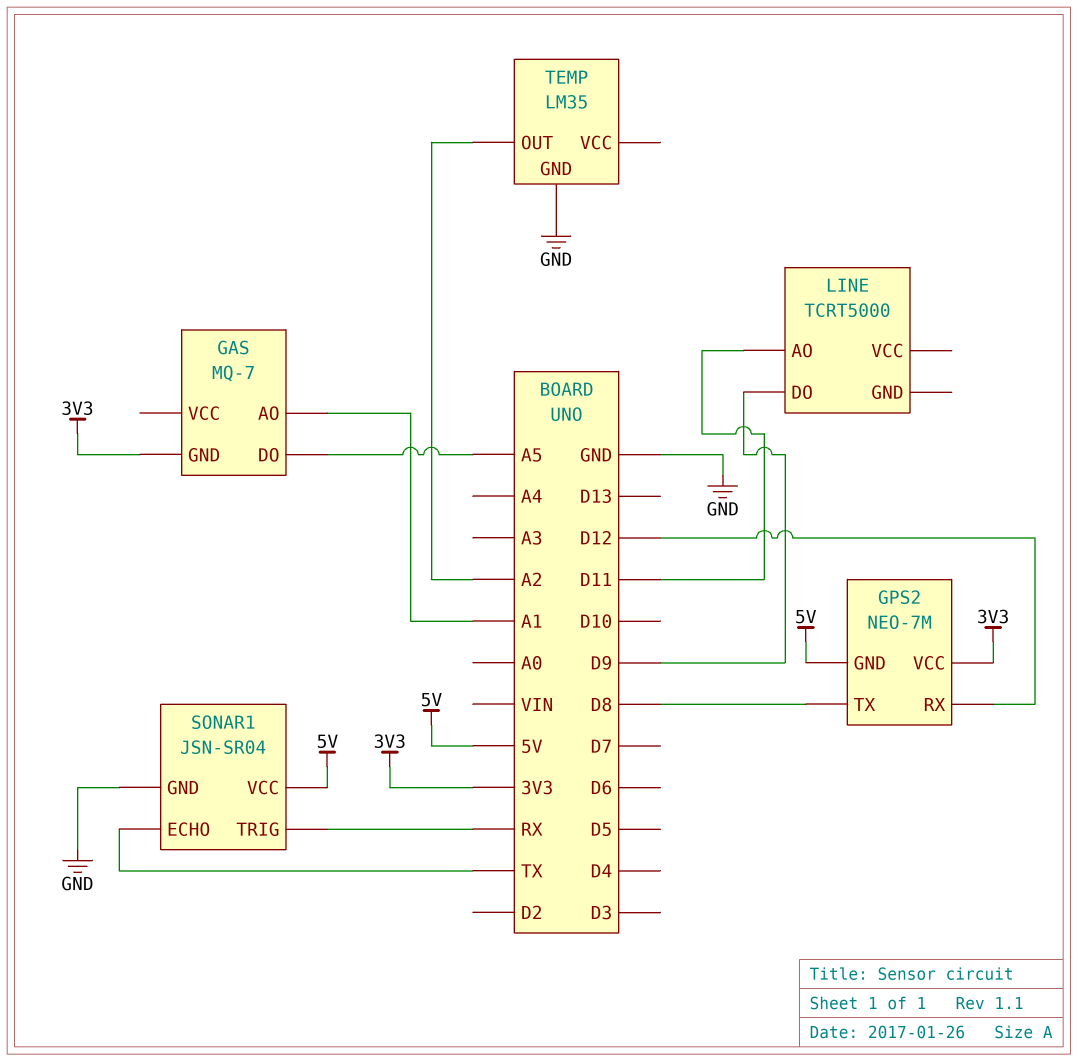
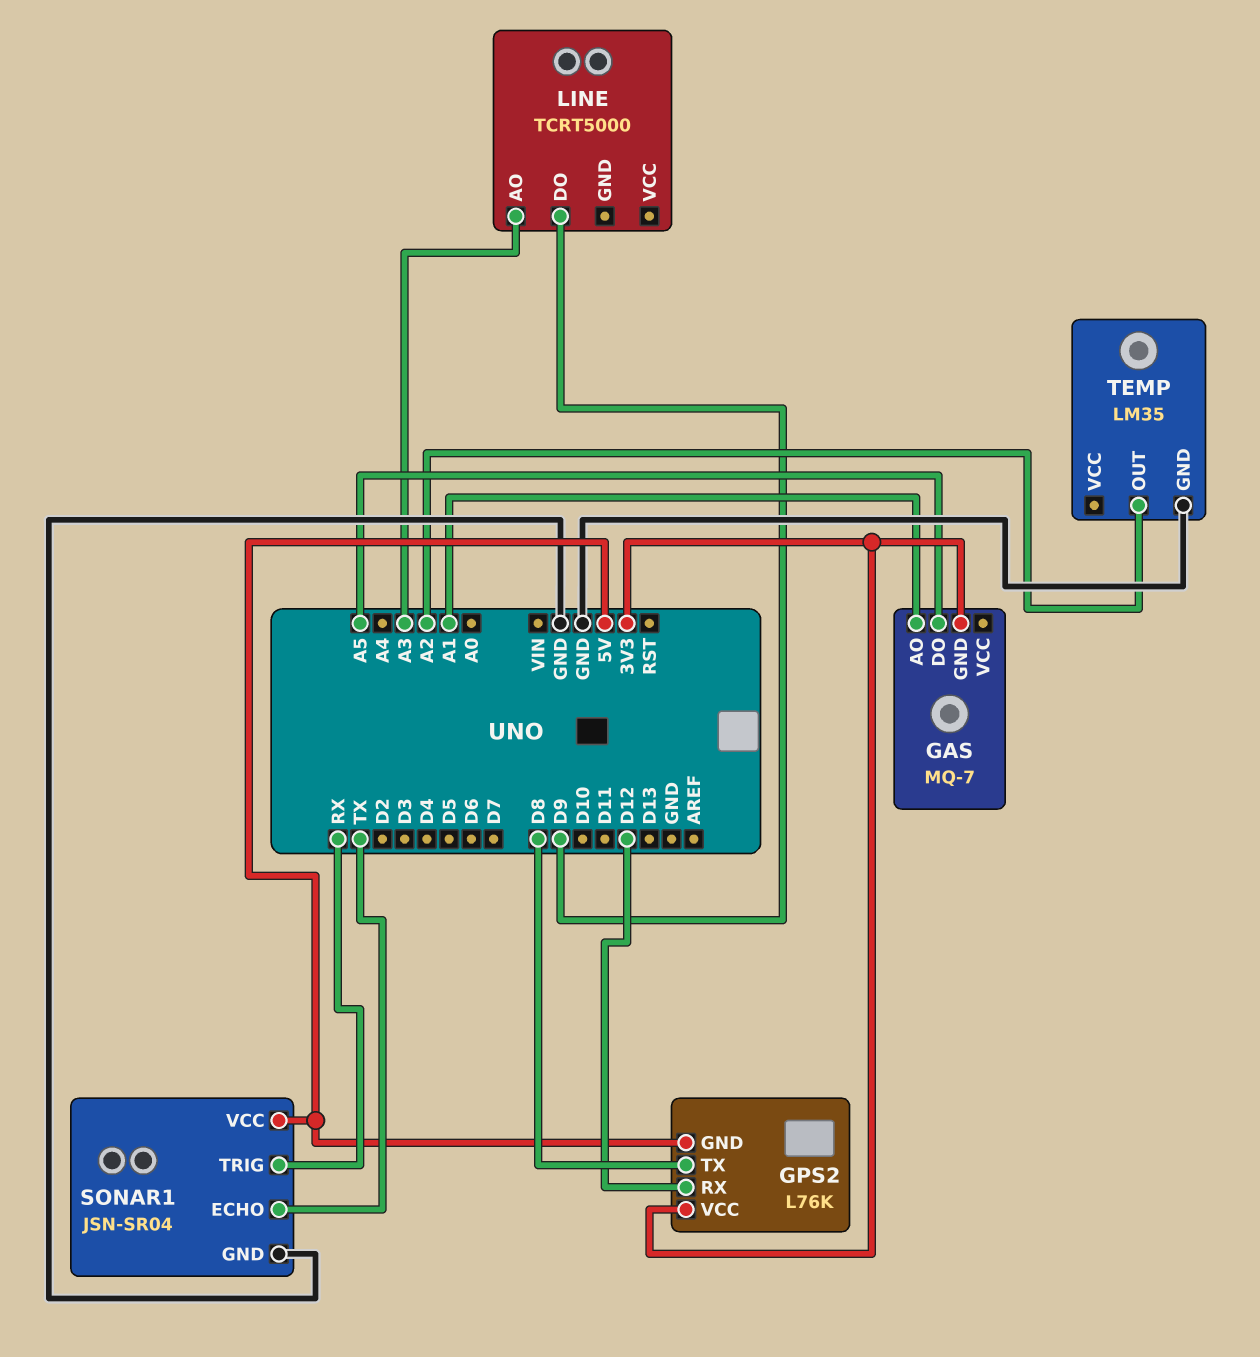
GPS2: NEO-7M -> L76K
LINE pin AO: D11 -> A3

